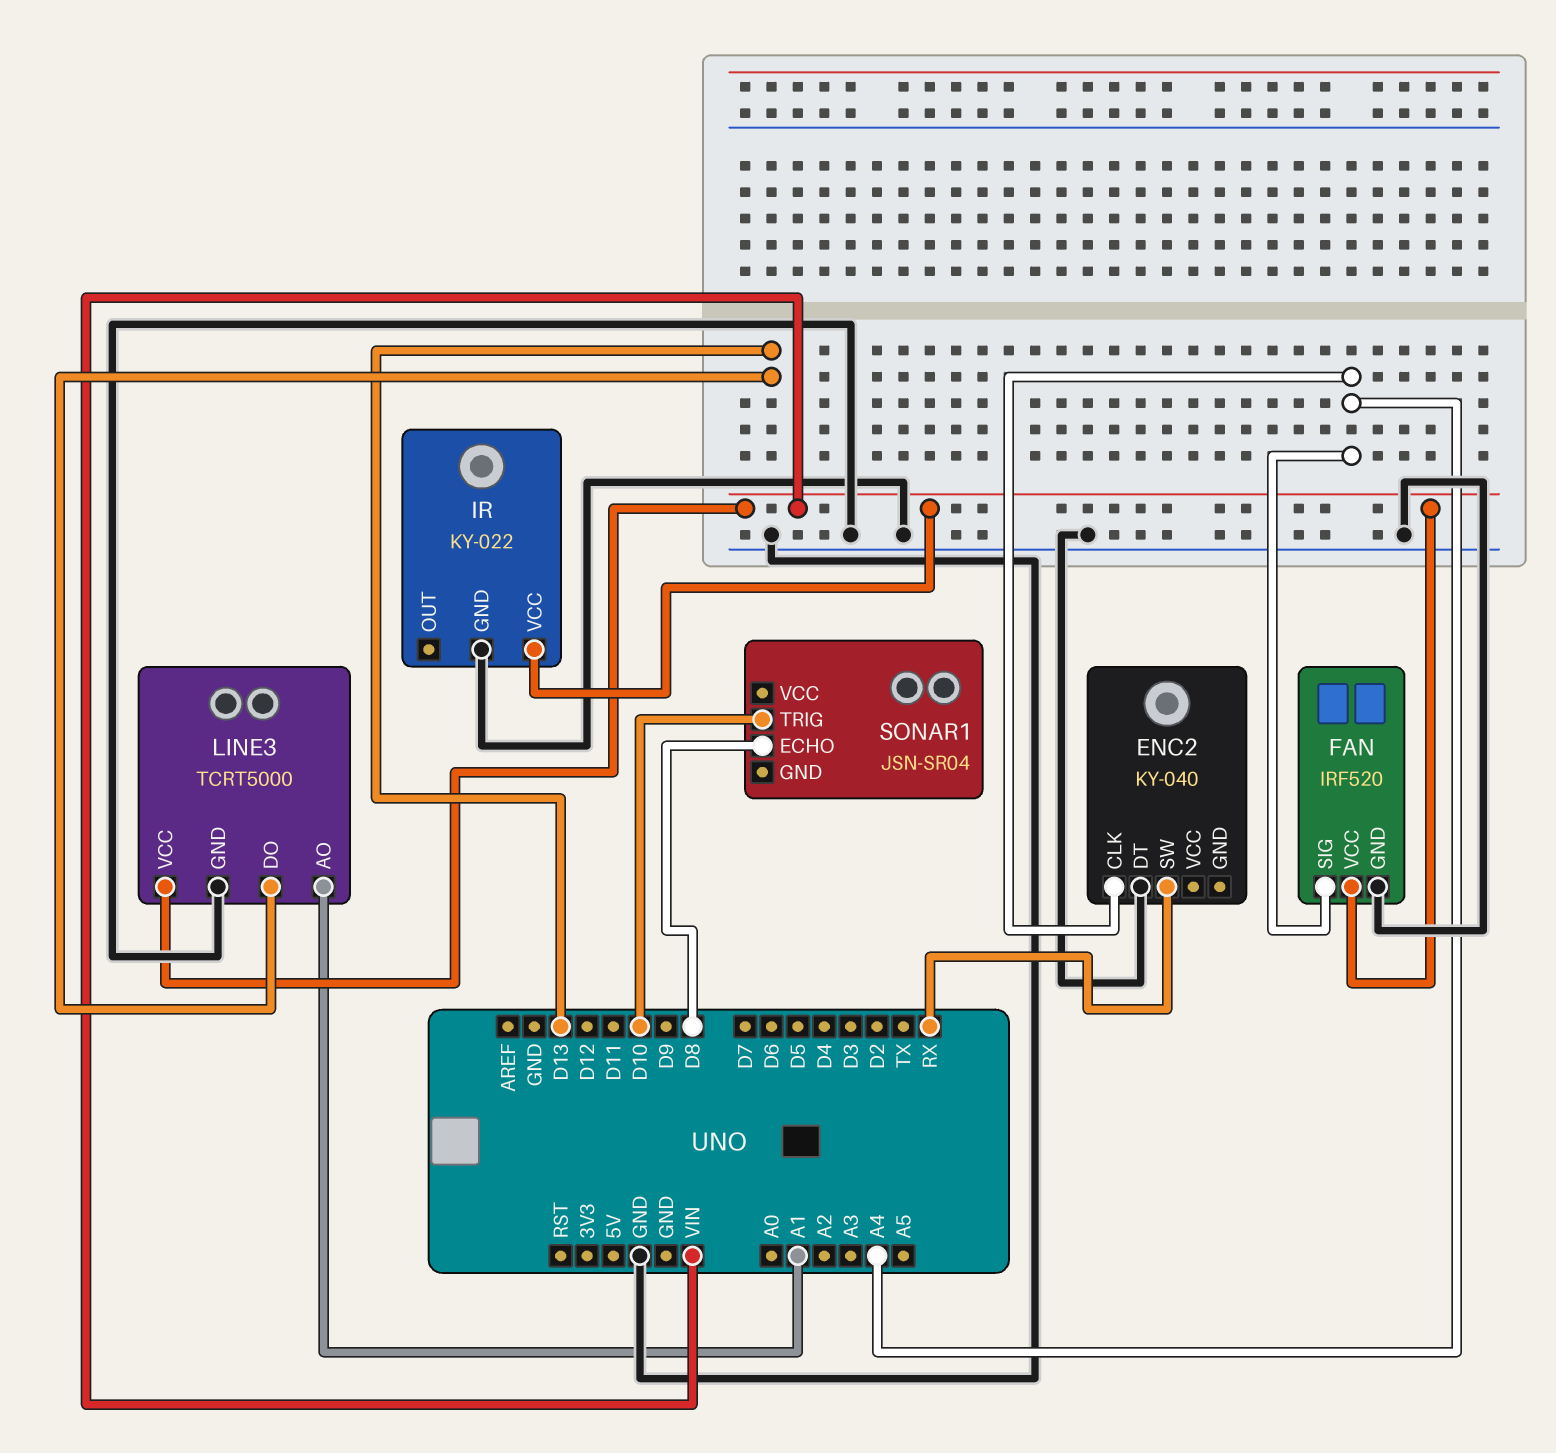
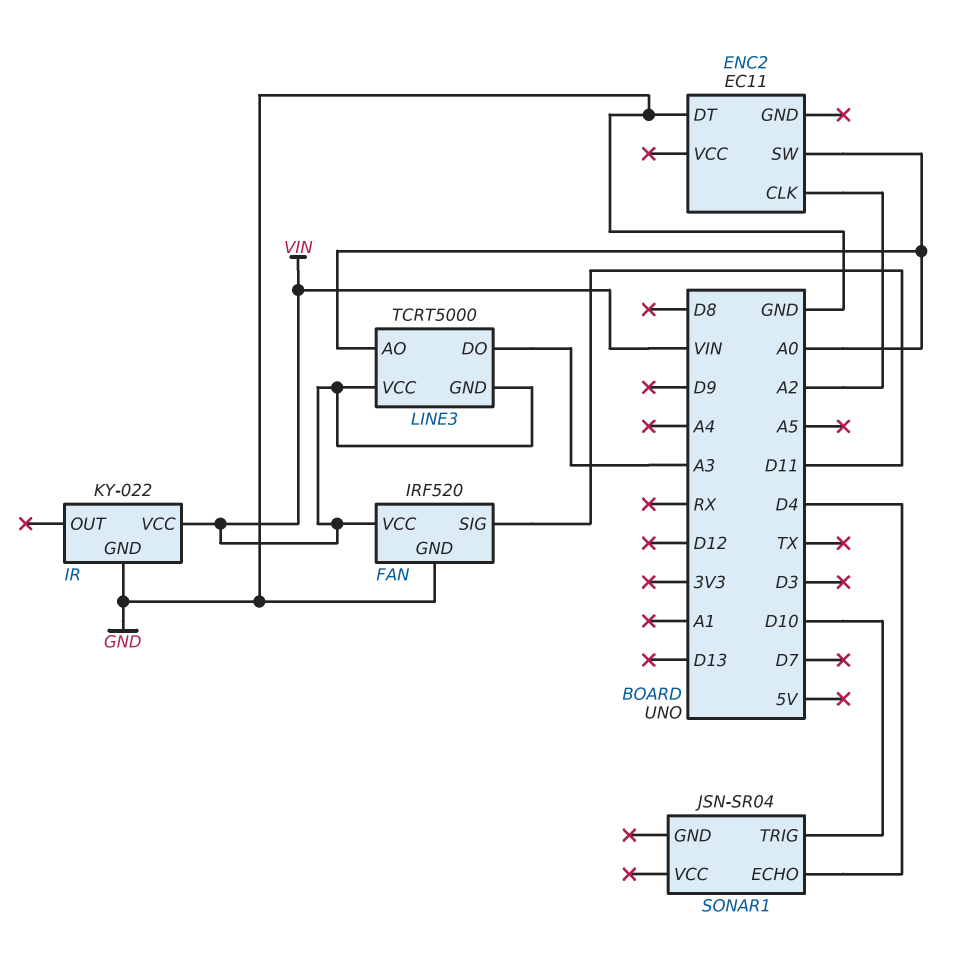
ENC2: KY-040 -> EC11
ENC2 pin CLK: A4 -> A2
ENC2 pin SW: RX -> A0
FAN pin SIG: A4 -> D11
LINE3 pin AO: A1 -> A0
LINE3 pin DO: D13 -> A3
LINE3 pin GND: GND -> VIN
SONAR1 pin ECHO: D8 -> D4

